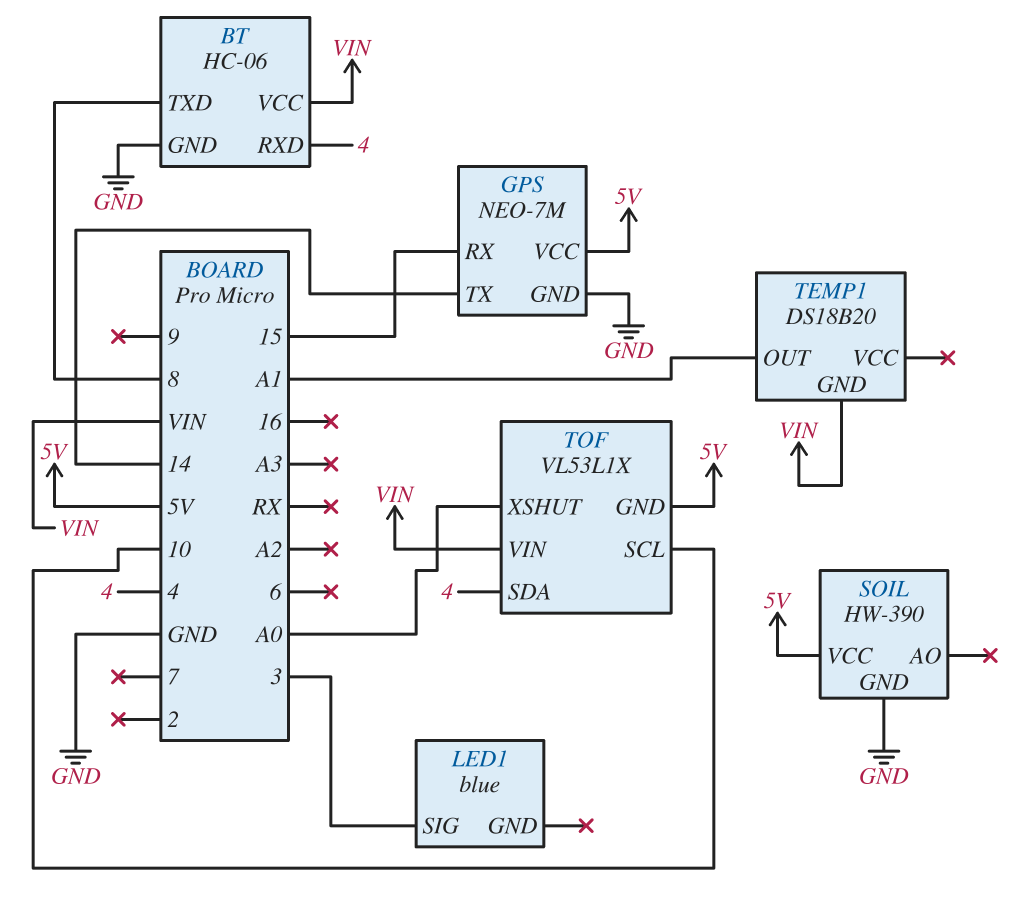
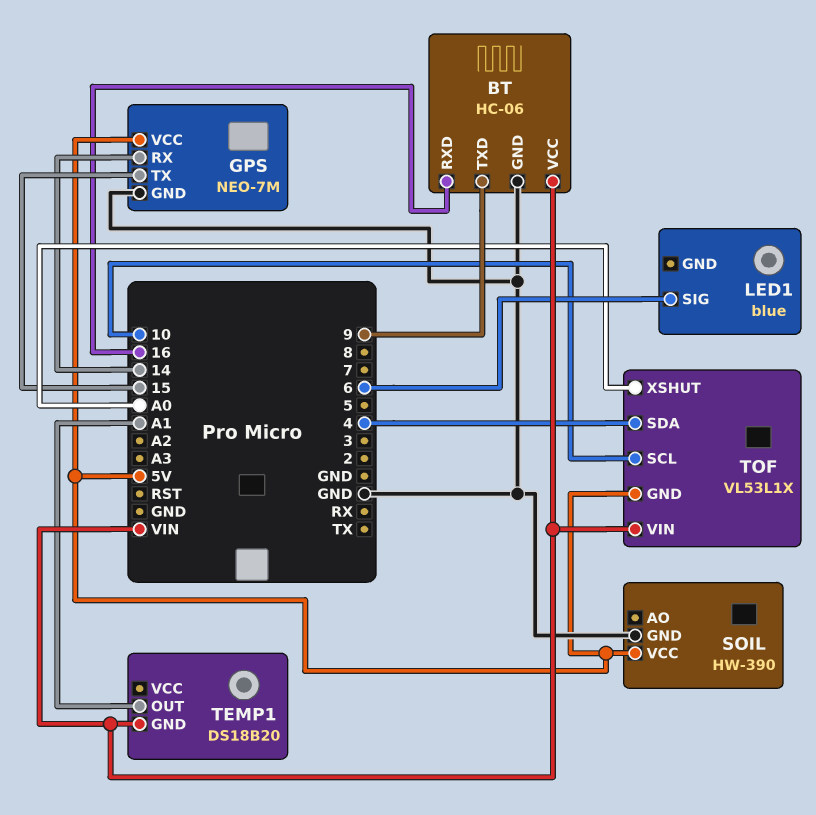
BT pin RXD: 4 -> 16
BT pin TXD: 8 -> 9
GPS pin RX: 15 -> 14
GPS pin TX: 14 -> 15
LED1 pin SIG: 3 -> 6

